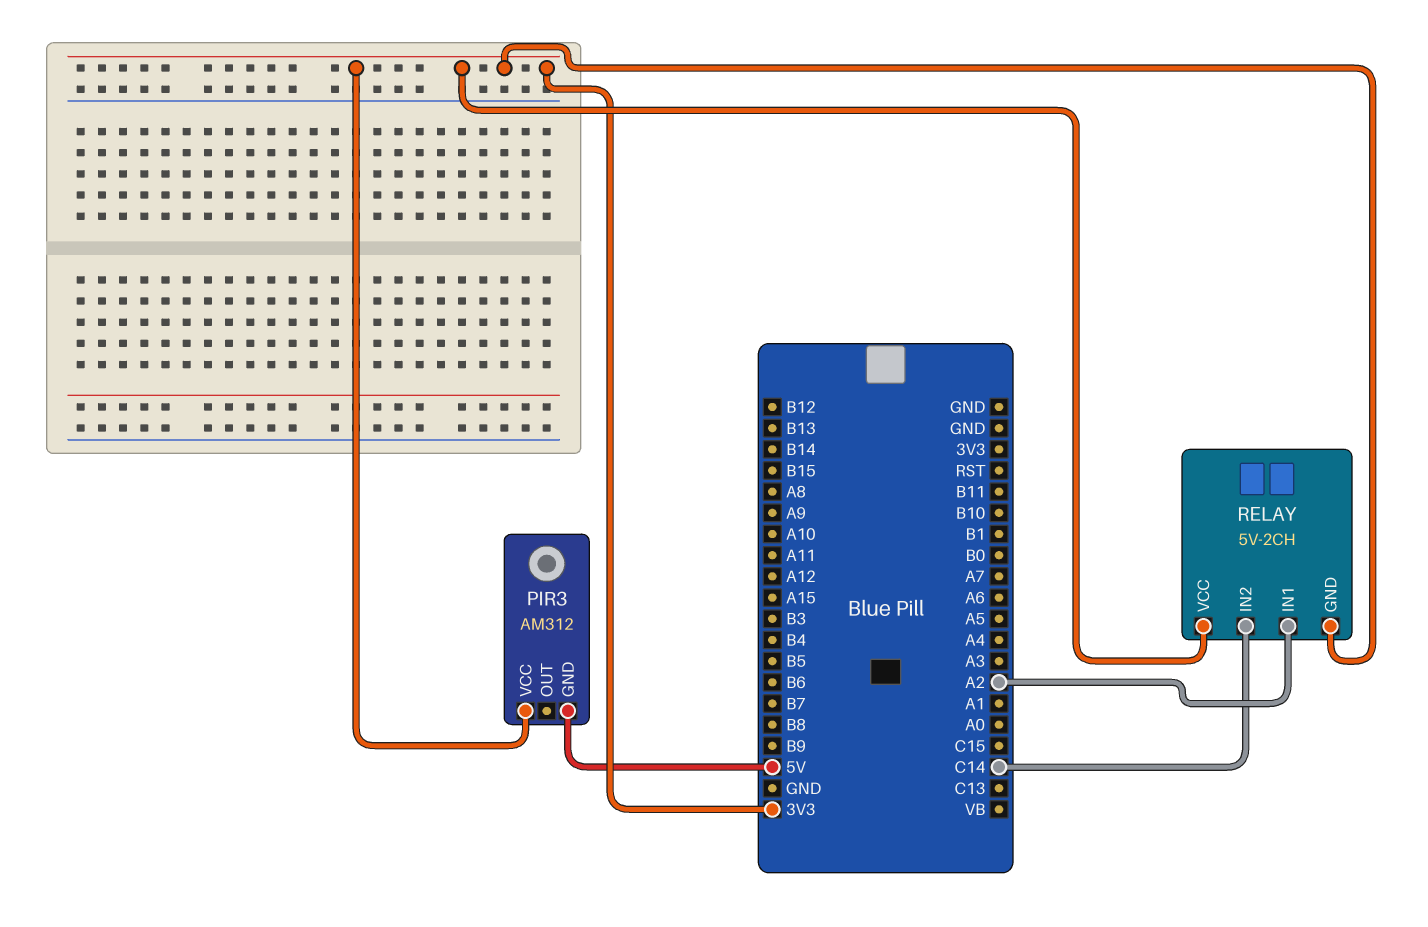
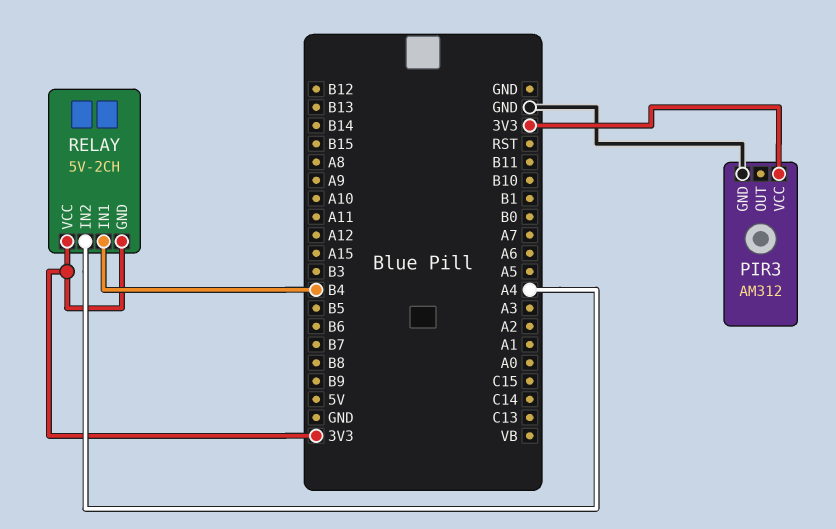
PIR3 pin GND: 5V -> GND
RELAY pin IN1: A2 -> B4
RELAY pin IN2: C14 -> A4

